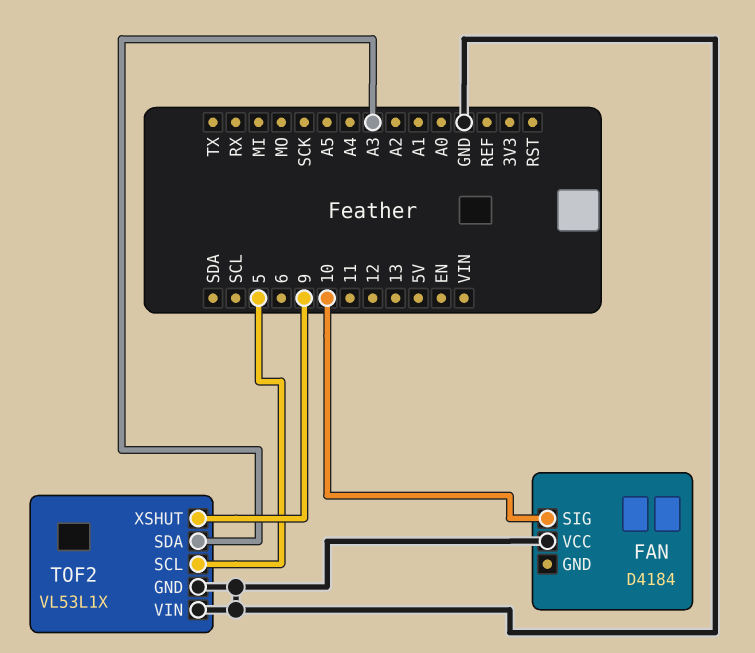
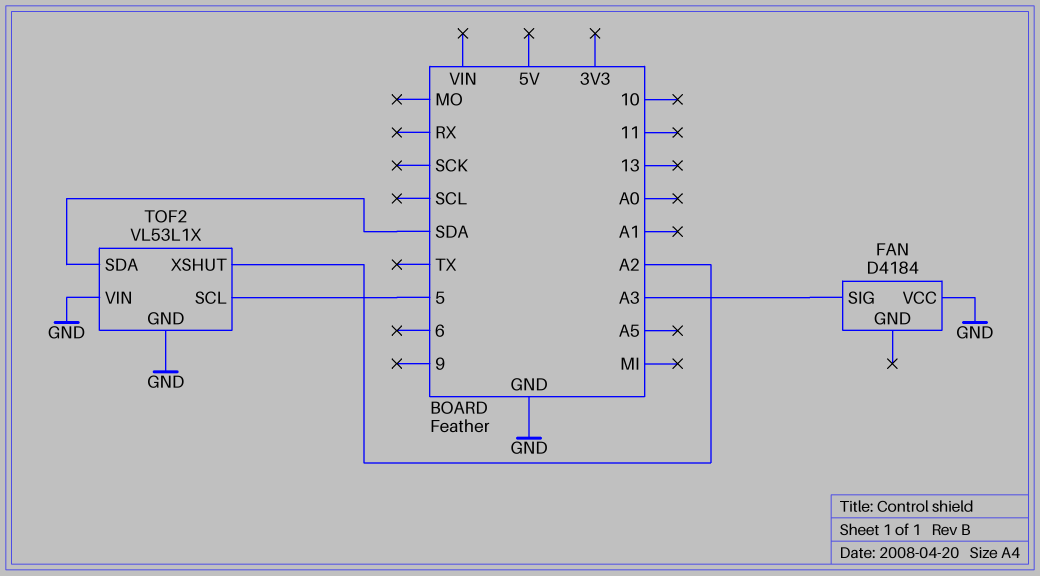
FAN pin SIG: 10 -> A3
TOF2 pin SDA: A3 -> SDA
TOF2 pin XSHUT: 9 -> A2

